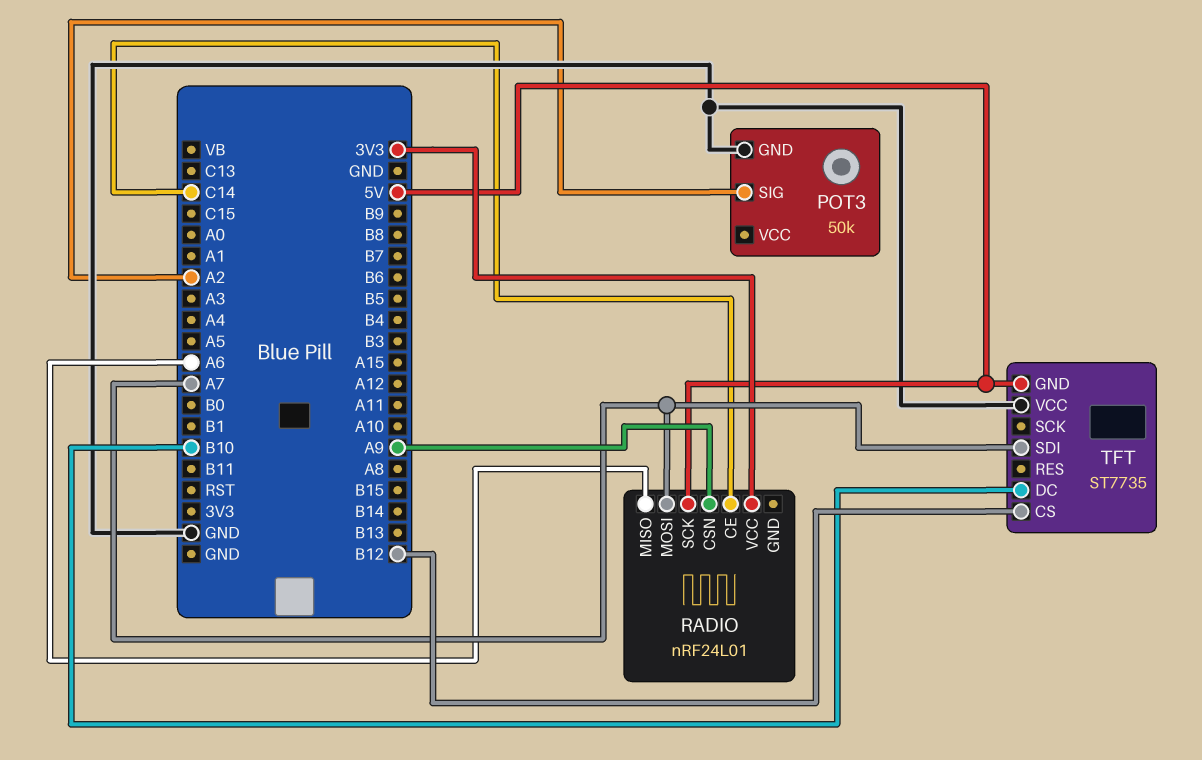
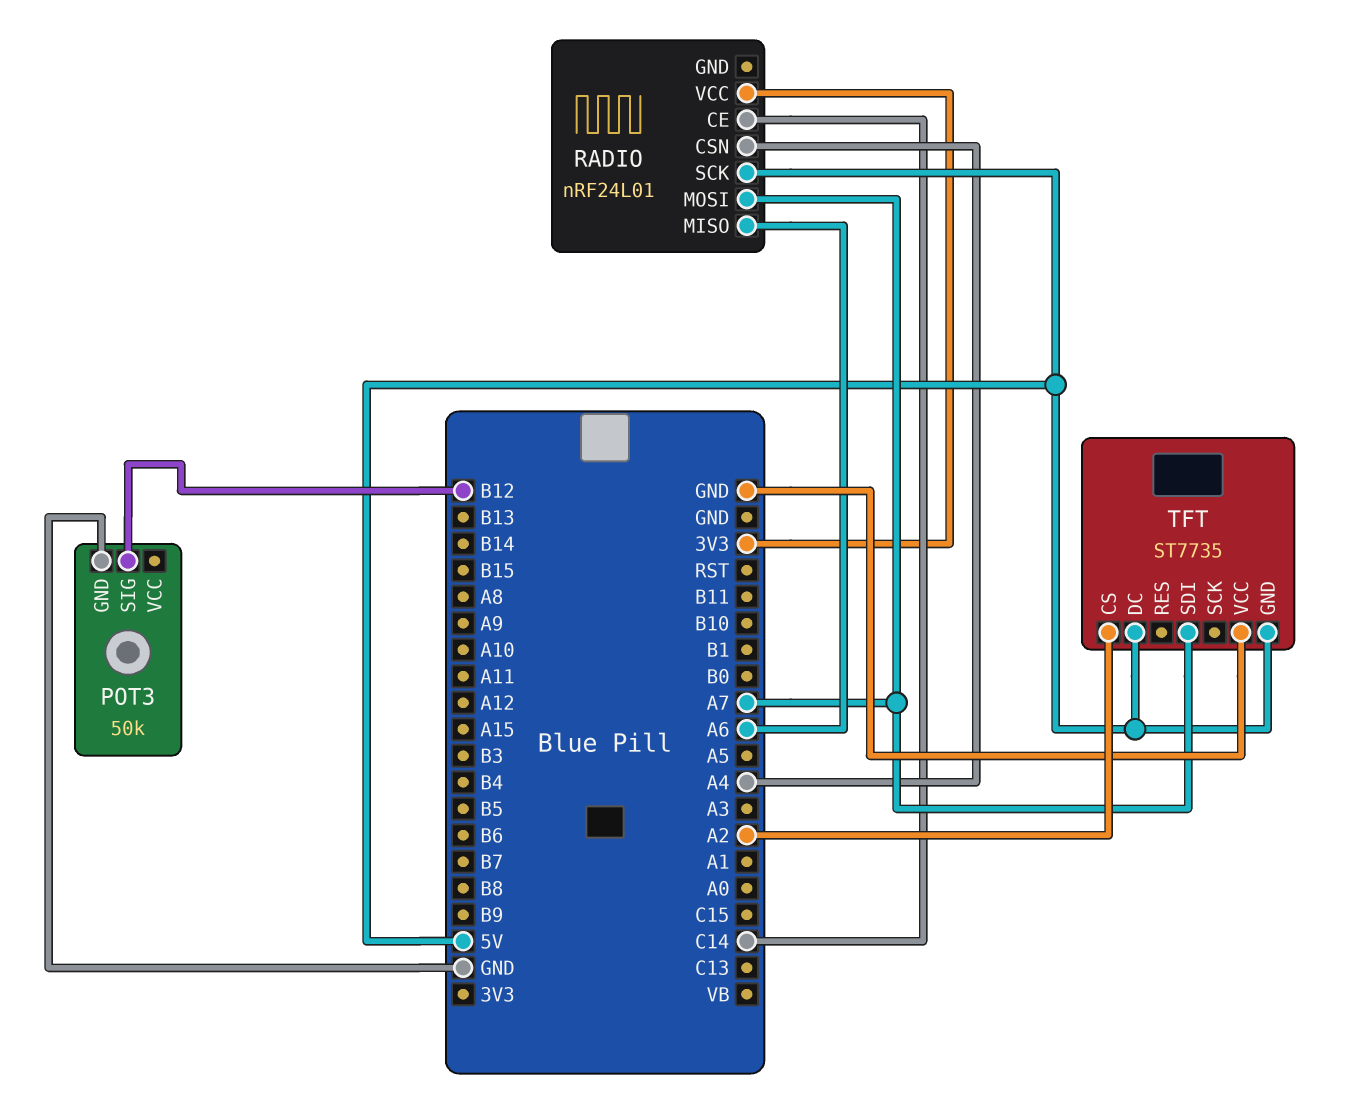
POT3 pin SIG: A2 -> B12
RADIO pin CSN: A9 -> A4
TFT pin CS: B12 -> A2
TFT pin DC: B10 -> 5V

